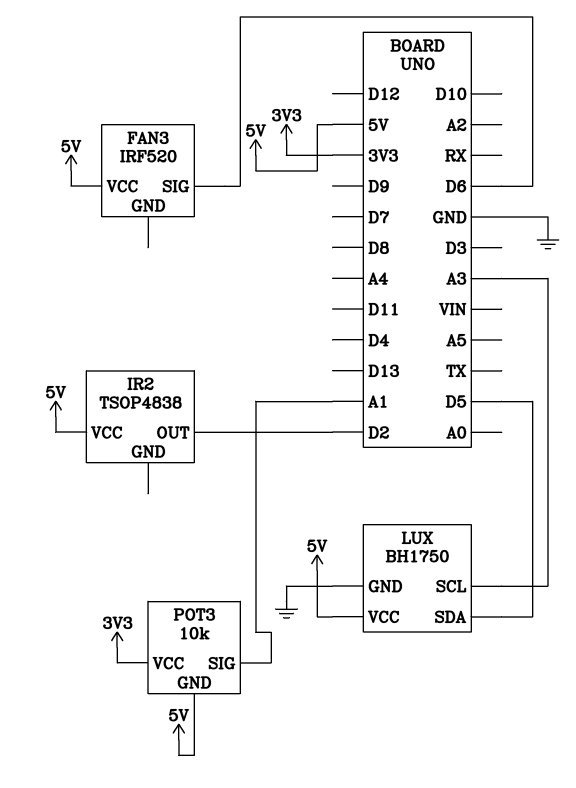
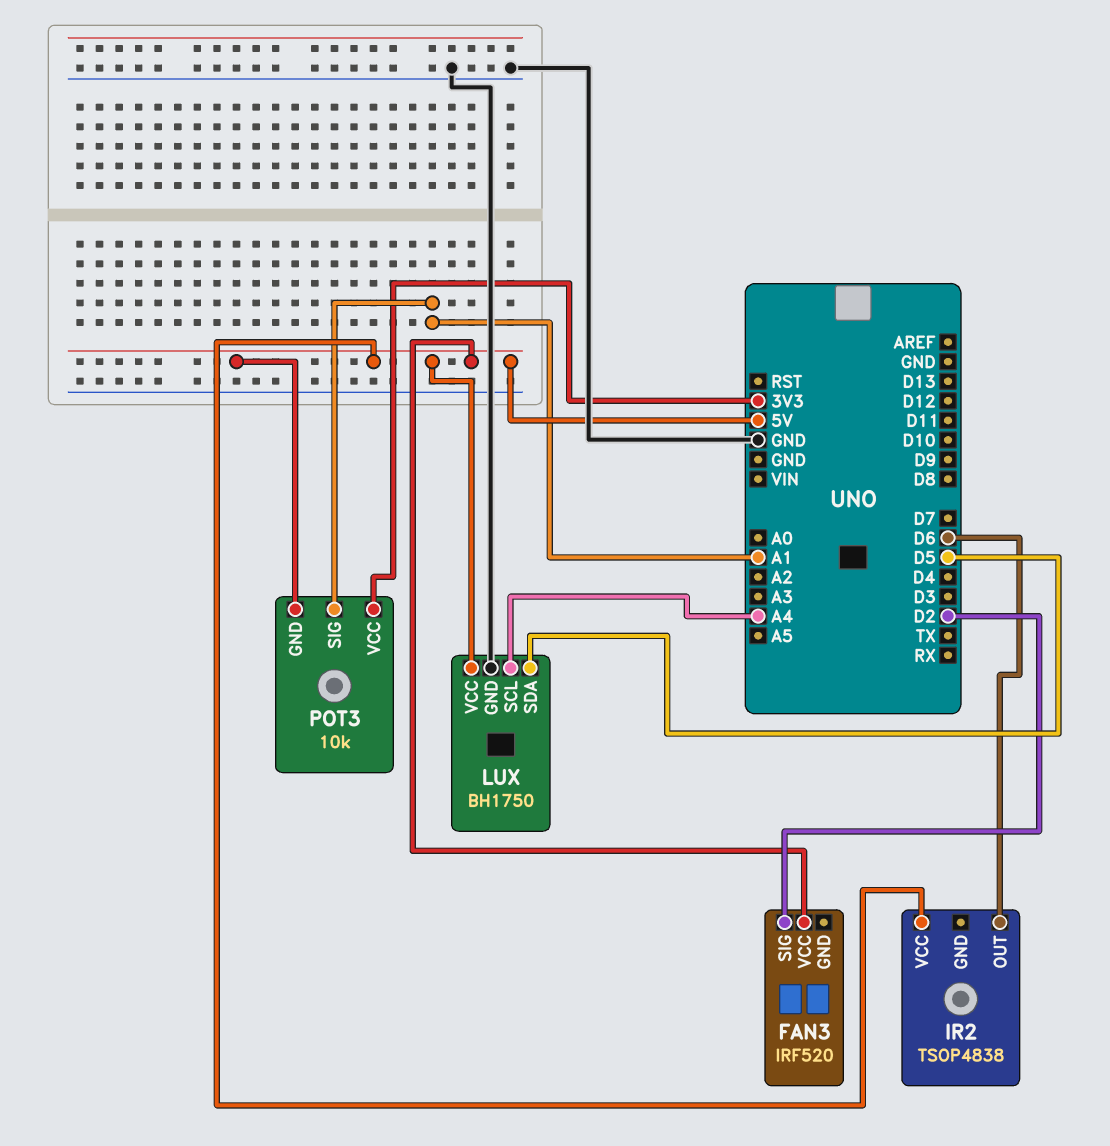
FAN3 pin SIG: D6 -> D2
IR2 pin OUT: D2 -> D6
LUX pin SCL: A3 -> A4

